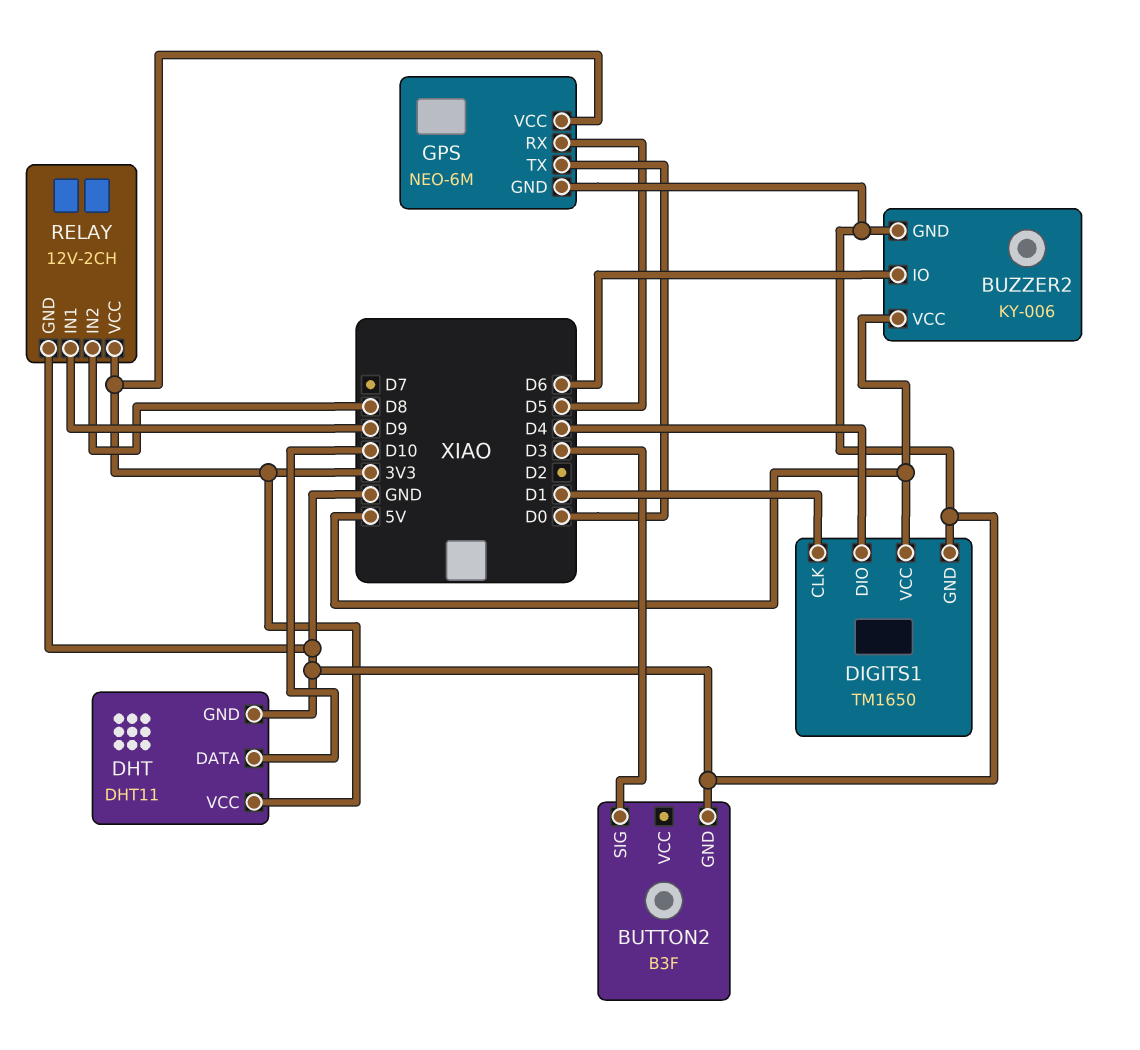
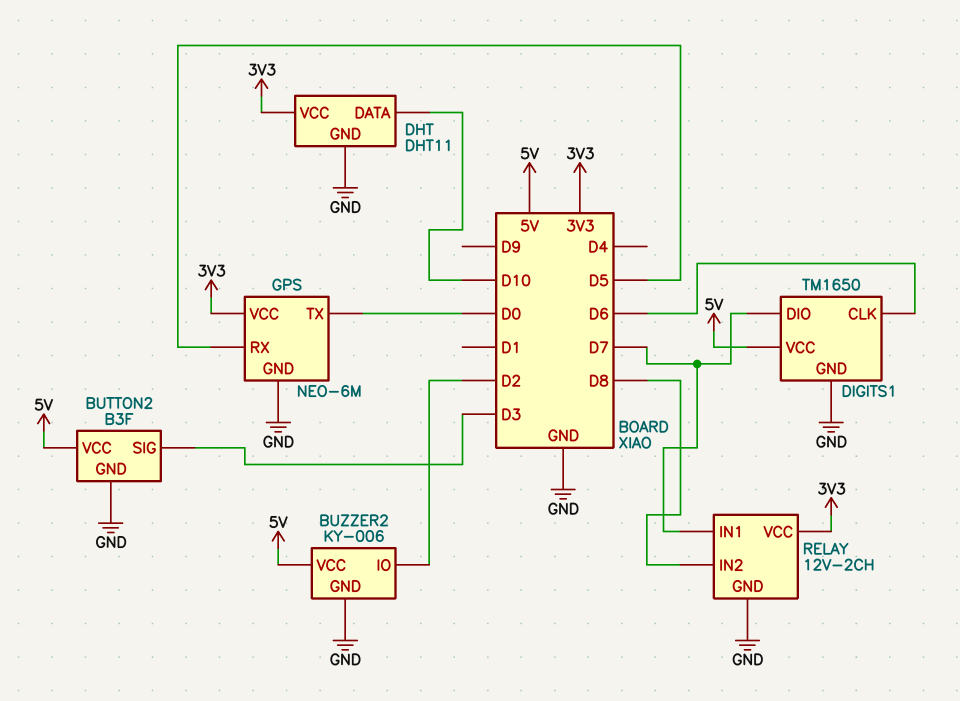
BUTTON2 pin VCC: none -> 5V
BUZZER2 pin IO: D6 -> D2
DIGITS1 pin CLK: D1 -> D6
DIGITS1 pin DIO: D4 -> D7
RELAY pin IN1: D9 -> D7

